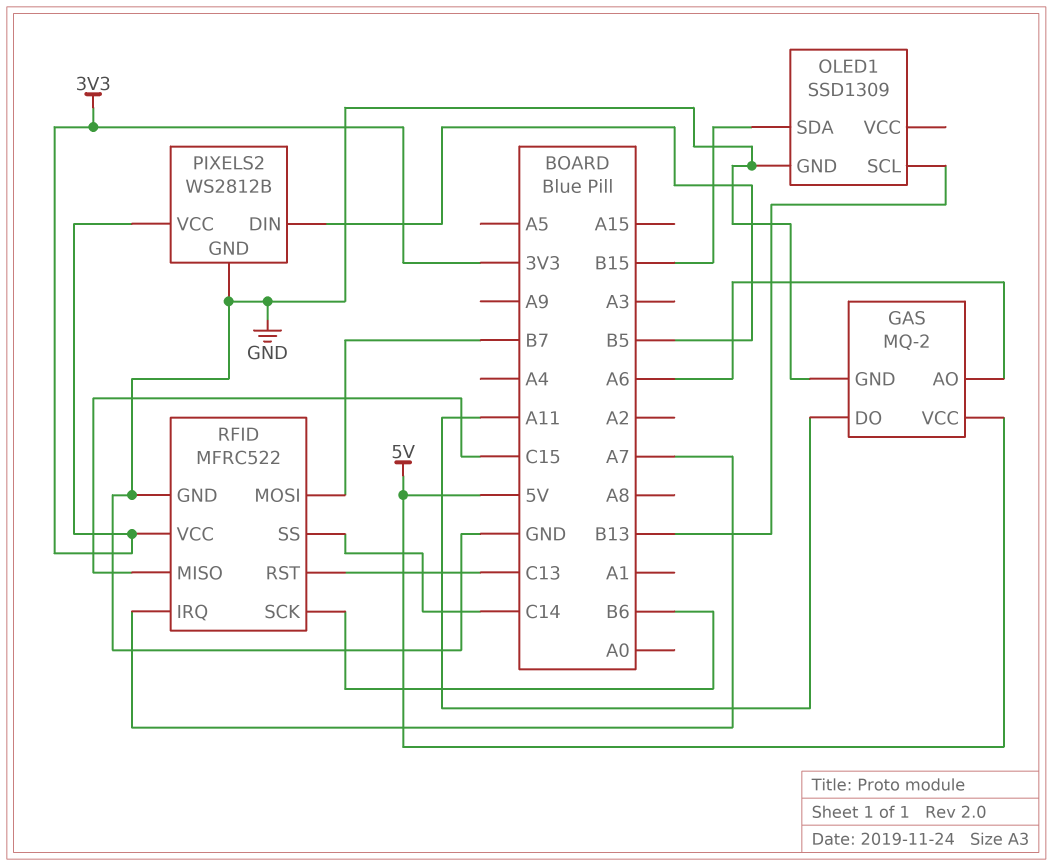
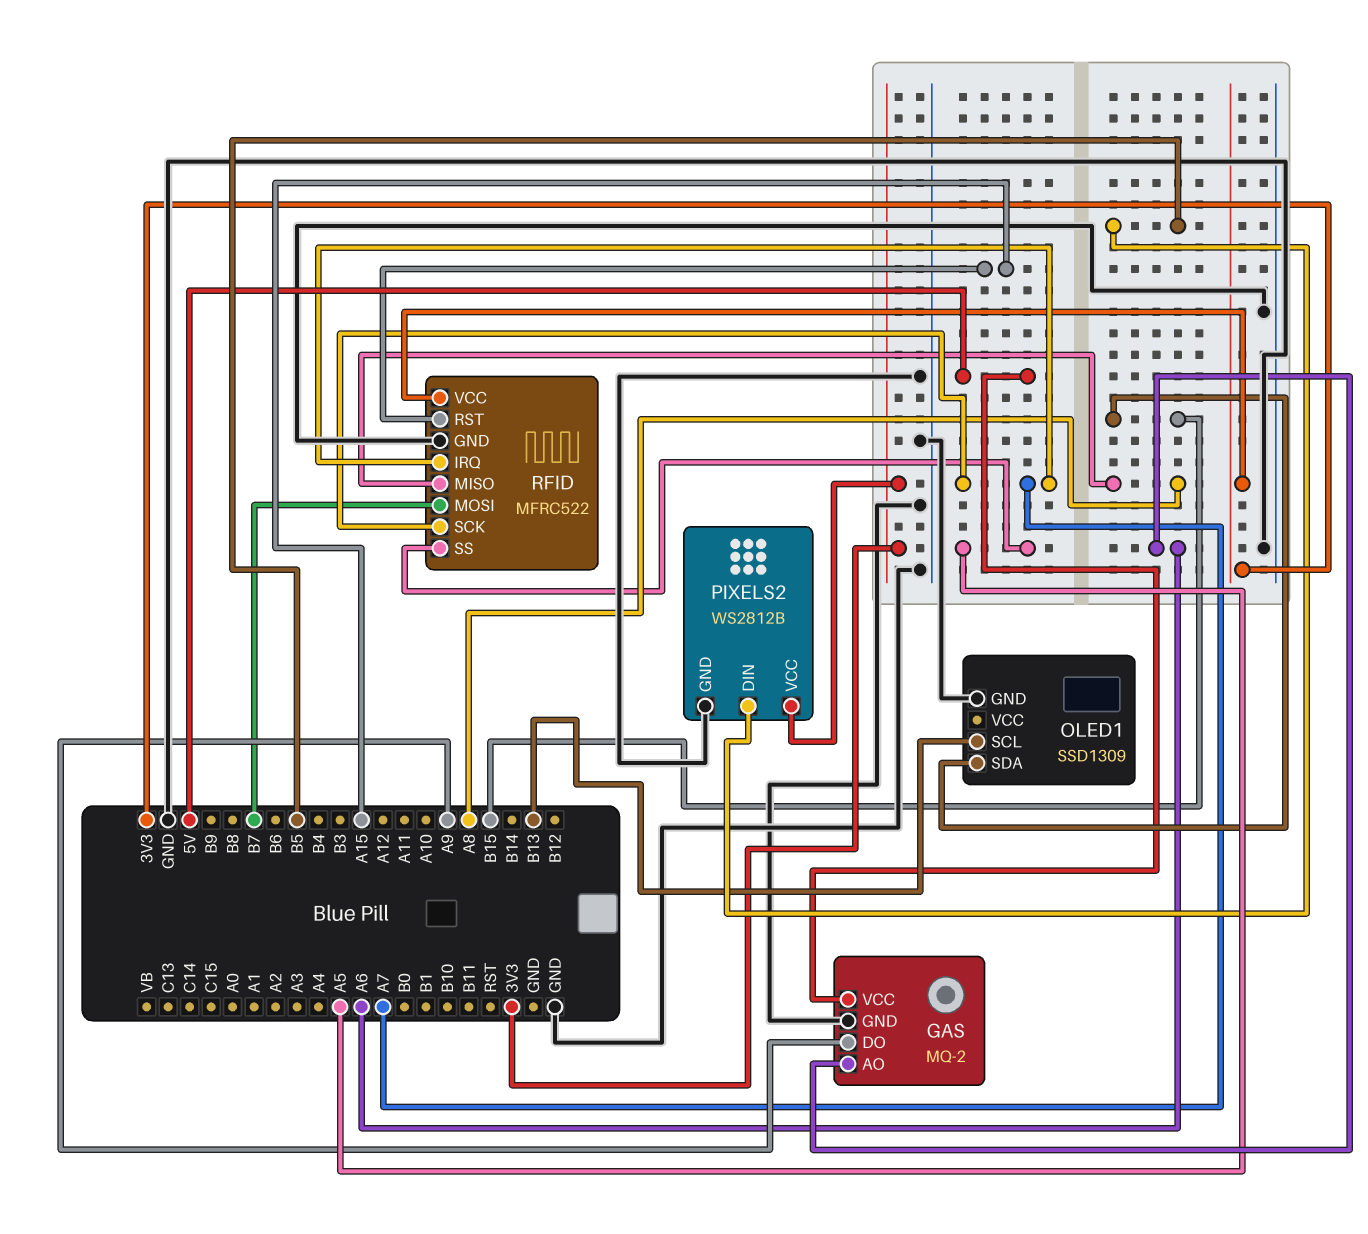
GAS pin DO: A11 -> A9
RFID pin MISO: C15 -> A8
RFID pin RST: C13 -> A15
RFID pin SCK: B6 -> A7
RFID pin SS: C14 -> A5

